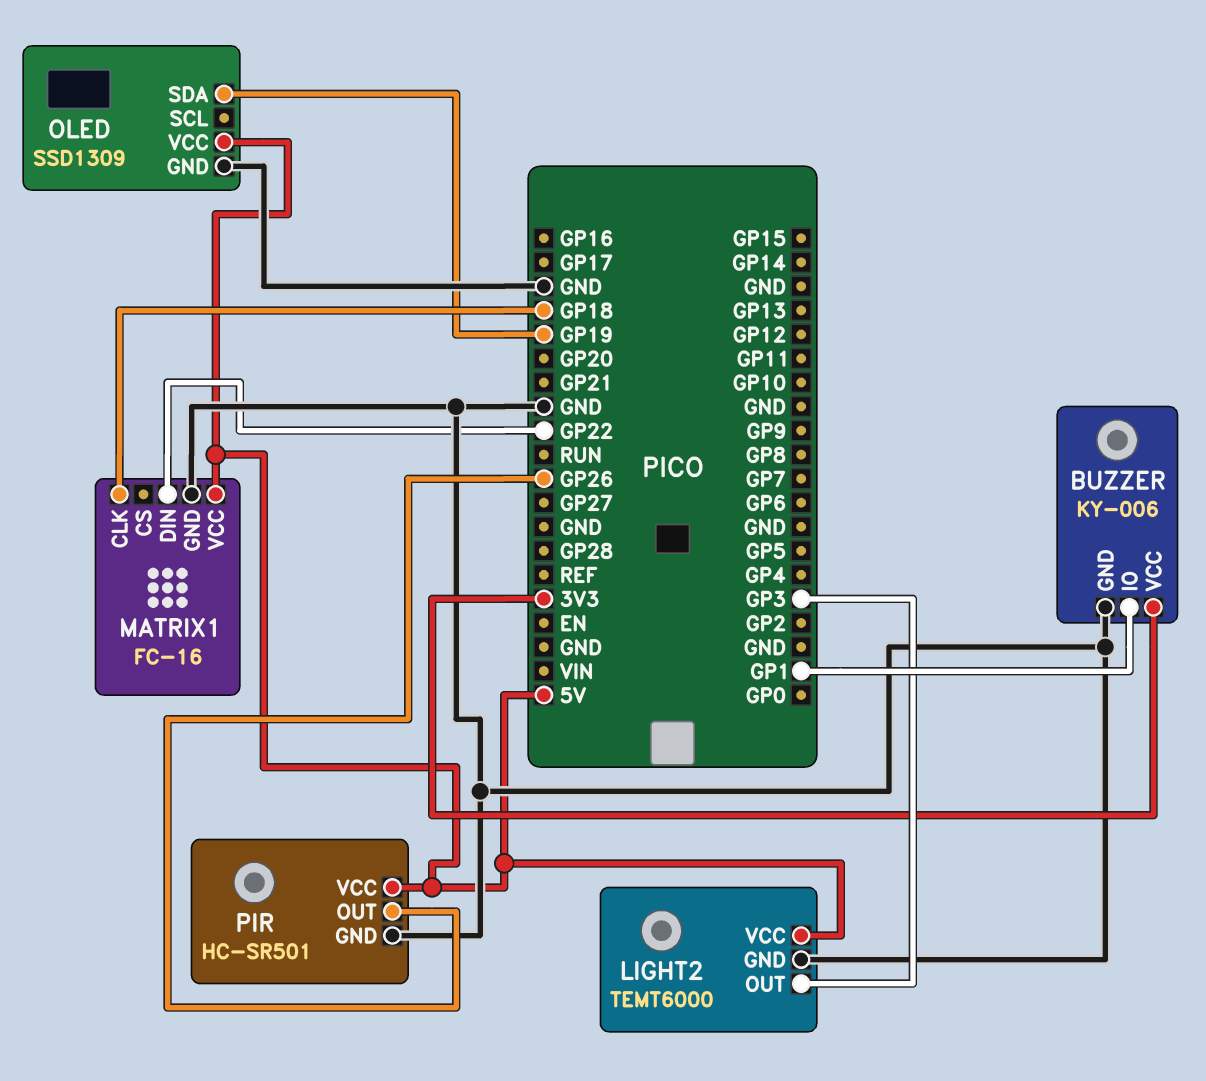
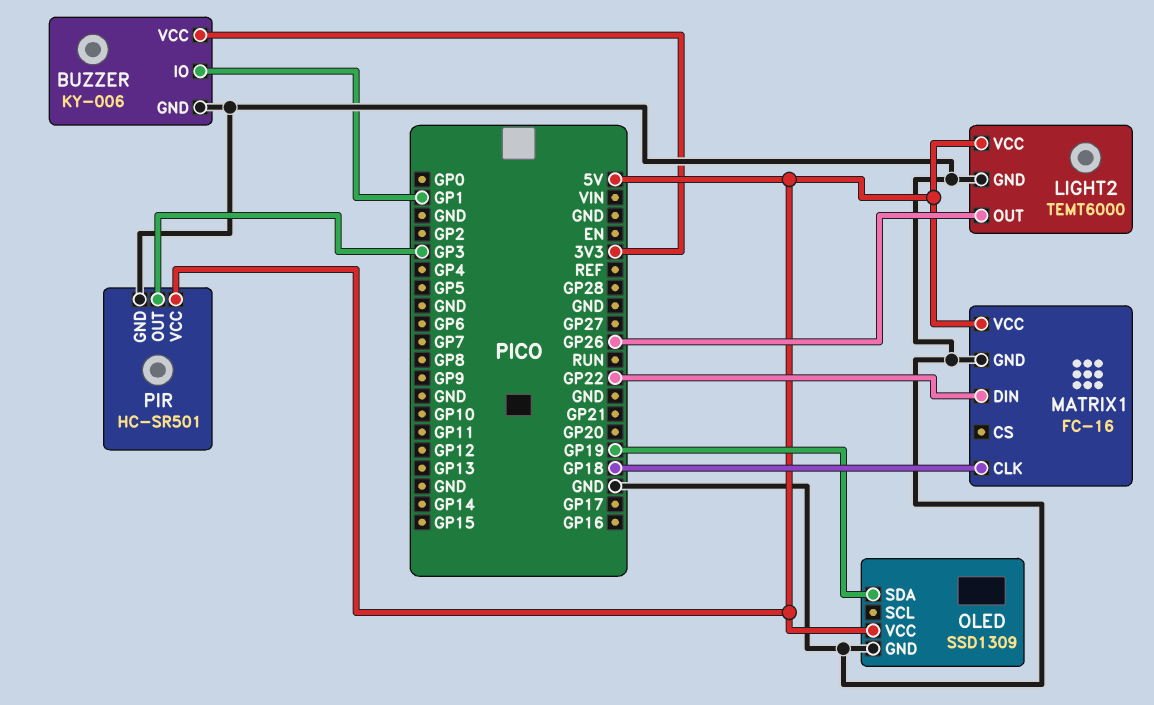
LIGHT2 pin OUT: GP3 -> GP26
PIR pin OUT: GP26 -> GP3

